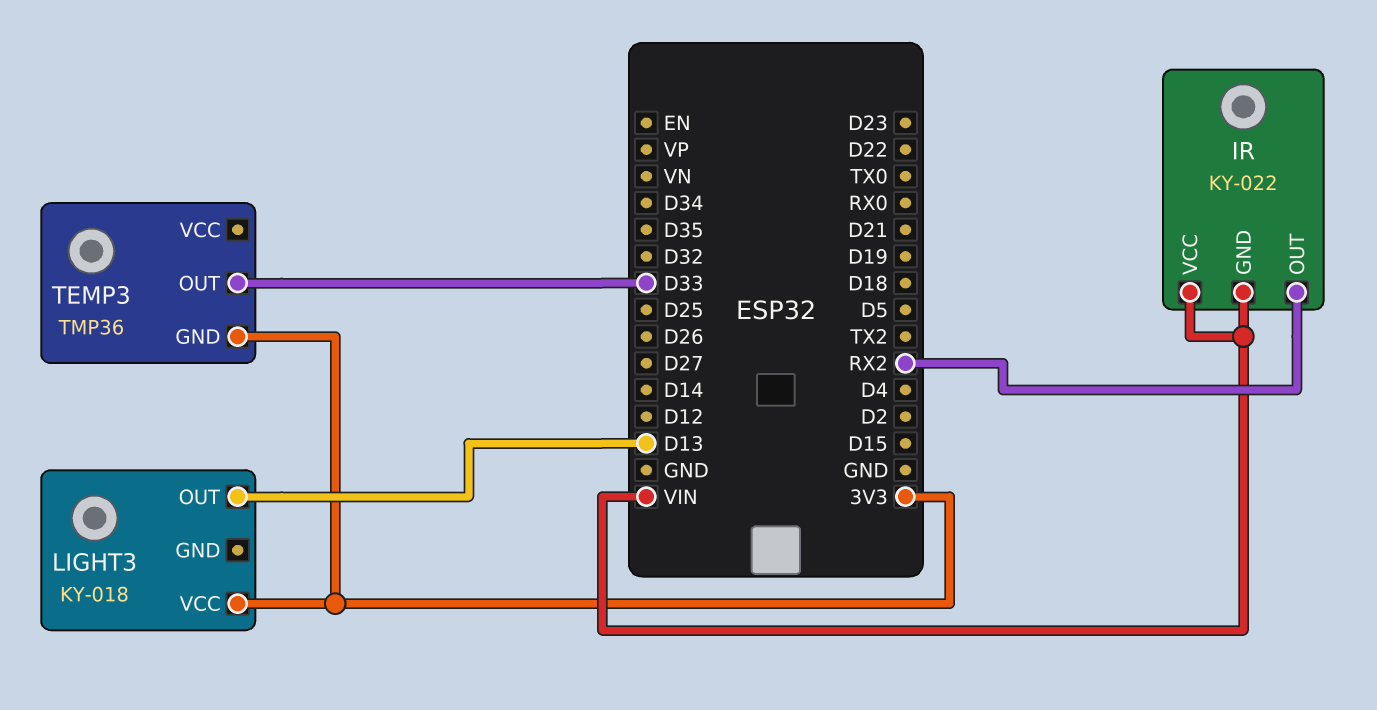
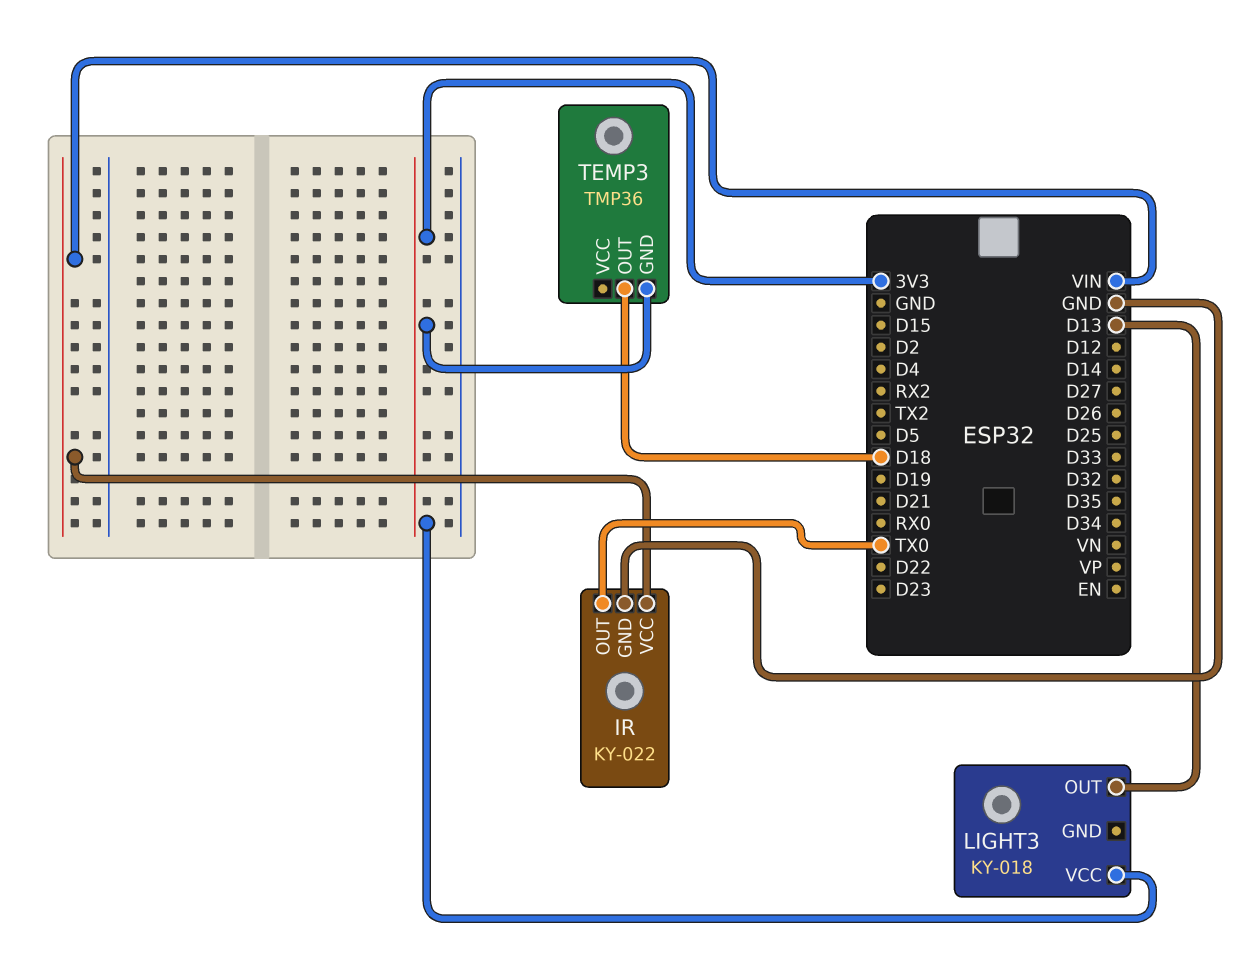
IR pin GND: VIN -> GND
IR pin OUT: RX2 -> TX0
TEMP3 pin OUT: D33 -> D18

